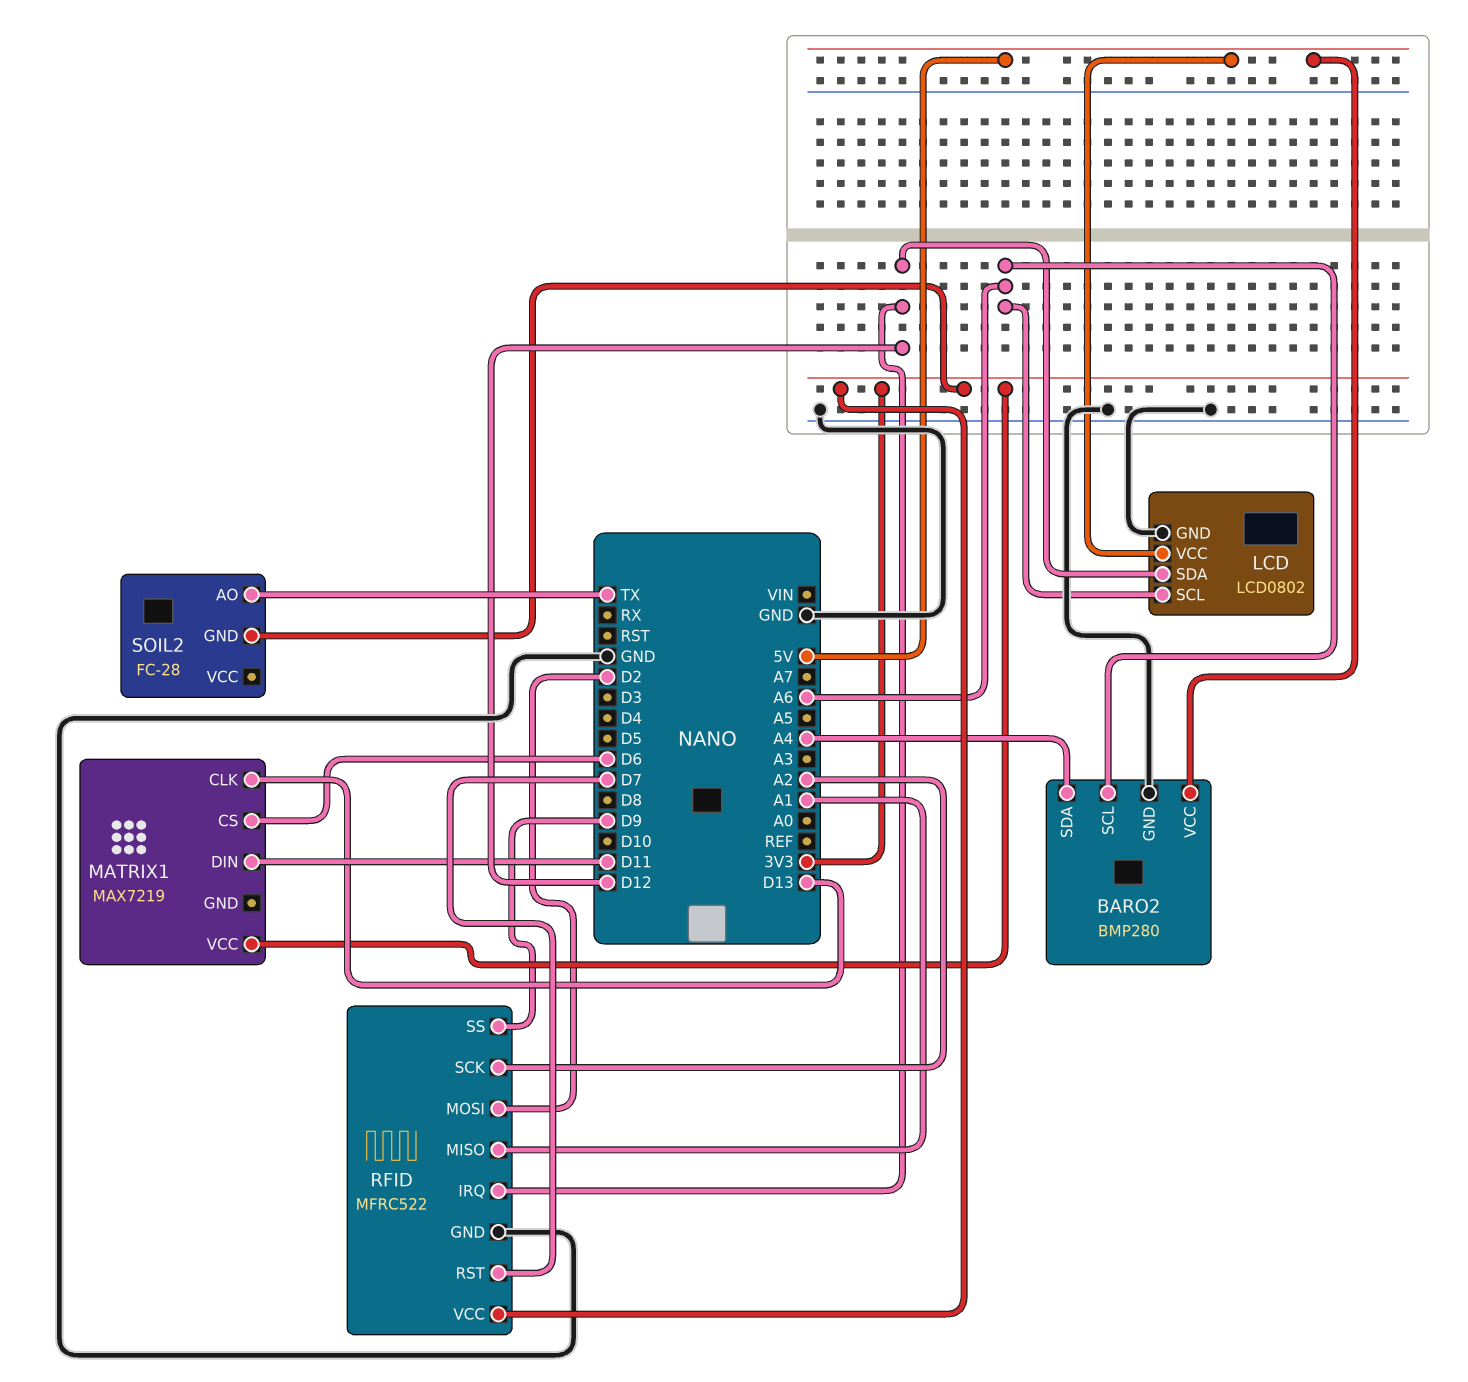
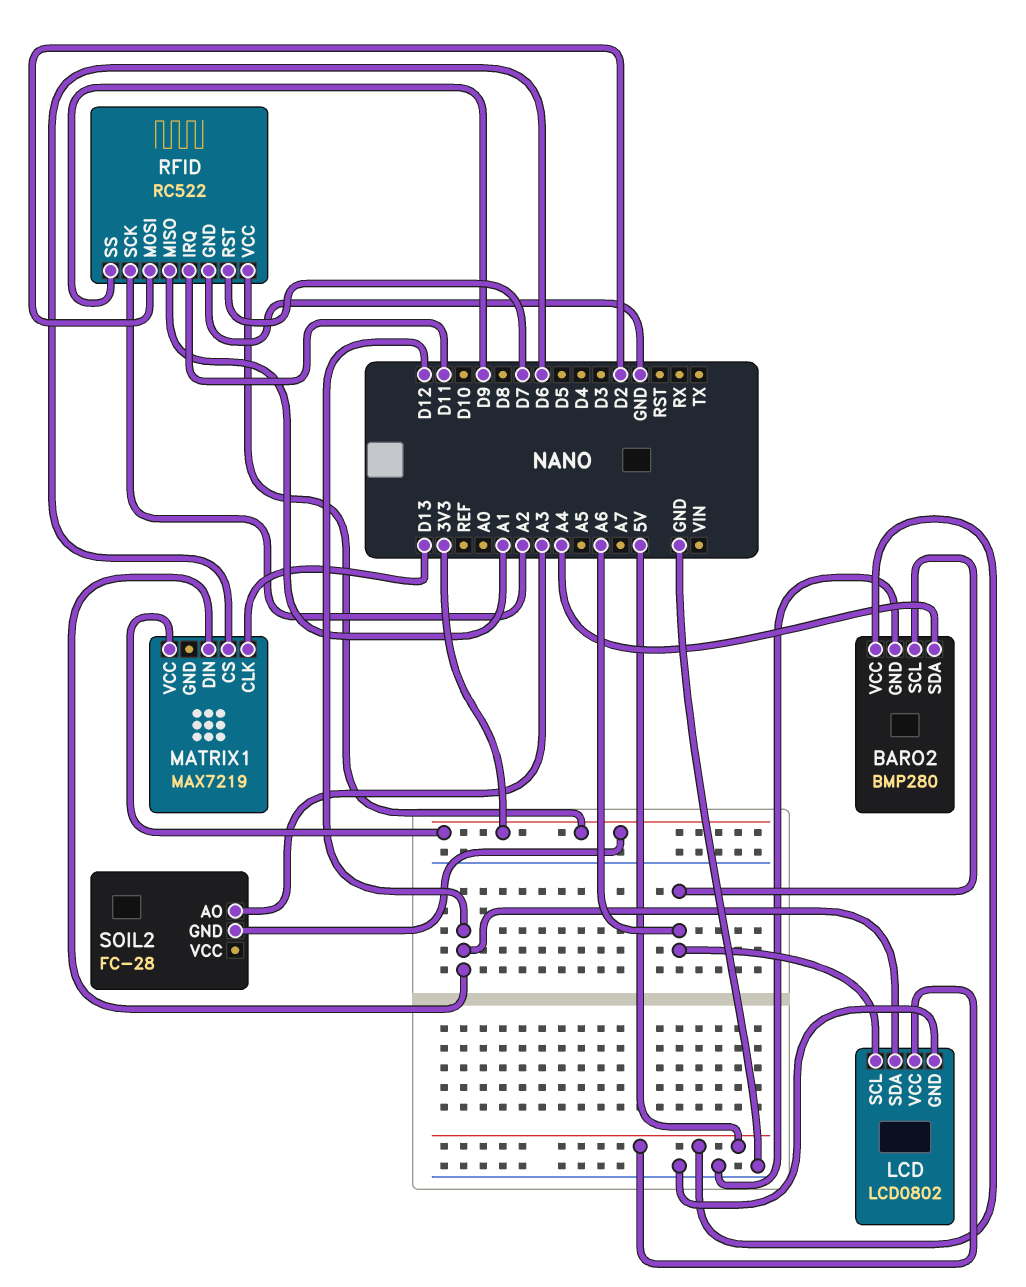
MATRIX1 pin DIN: D11 -> D12
RFID: MFRC522 -> RC522
RFID pin IRQ: D12 -> D11
SOIL2 pin AO: TX -> A3

